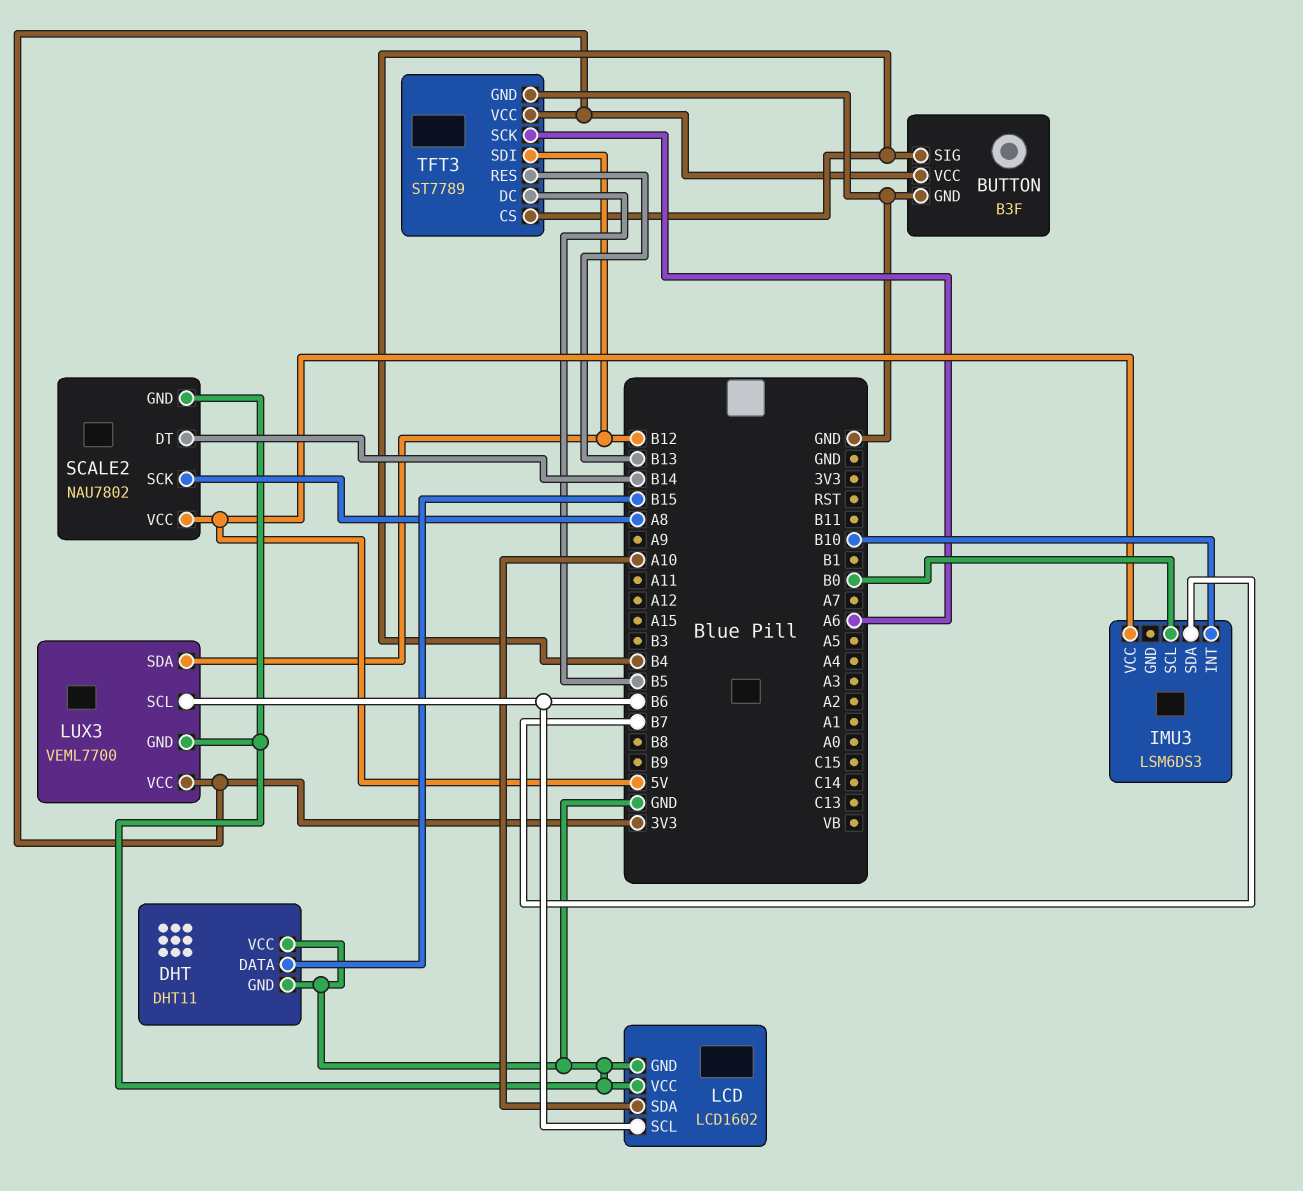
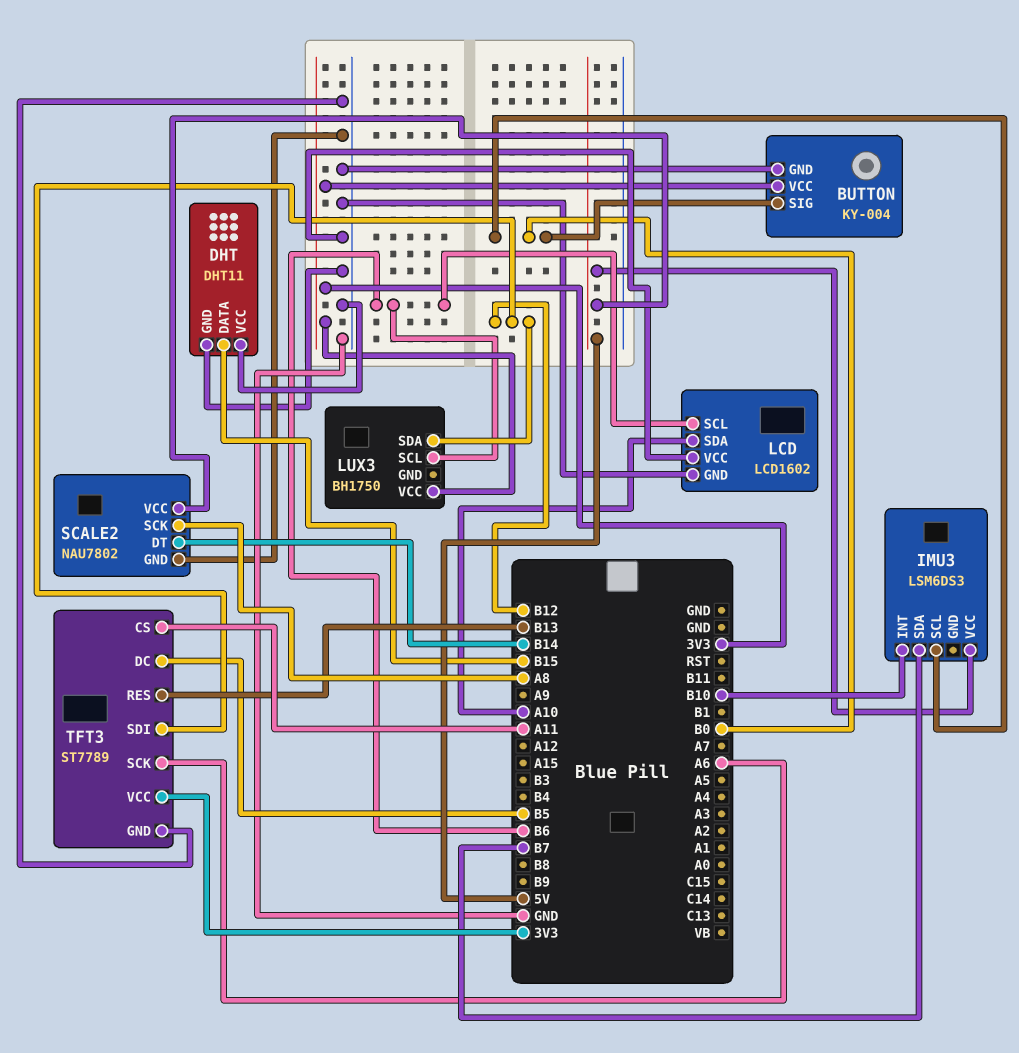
BUTTON: B3F -> KY-004
BUTTON pin SIG: B4 -> B0
LUX3: VEML7700 -> BH1750
LUX3 pin GND: GND -> none
TFT3 pin CS: B4 -> A11

